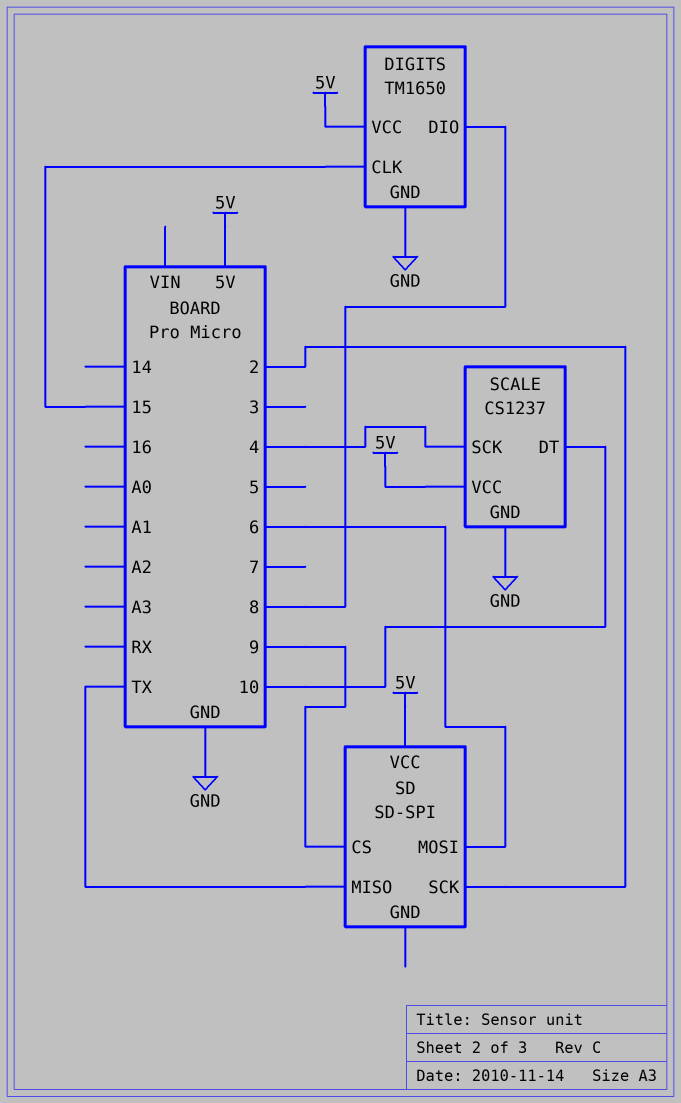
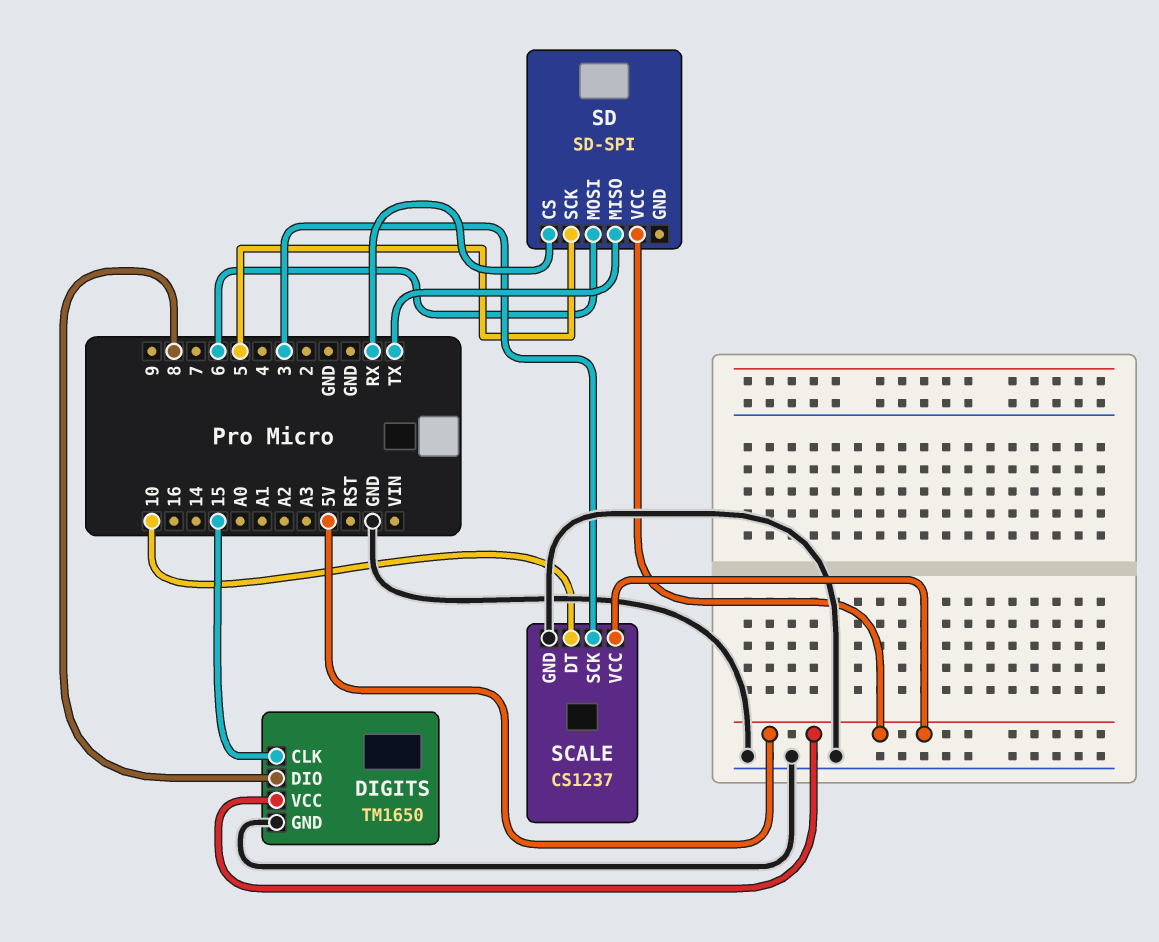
SCALE pin SCK: 4 -> 3
SD pin CS: 9 -> RX
SD pin SCK: 2 -> 5

